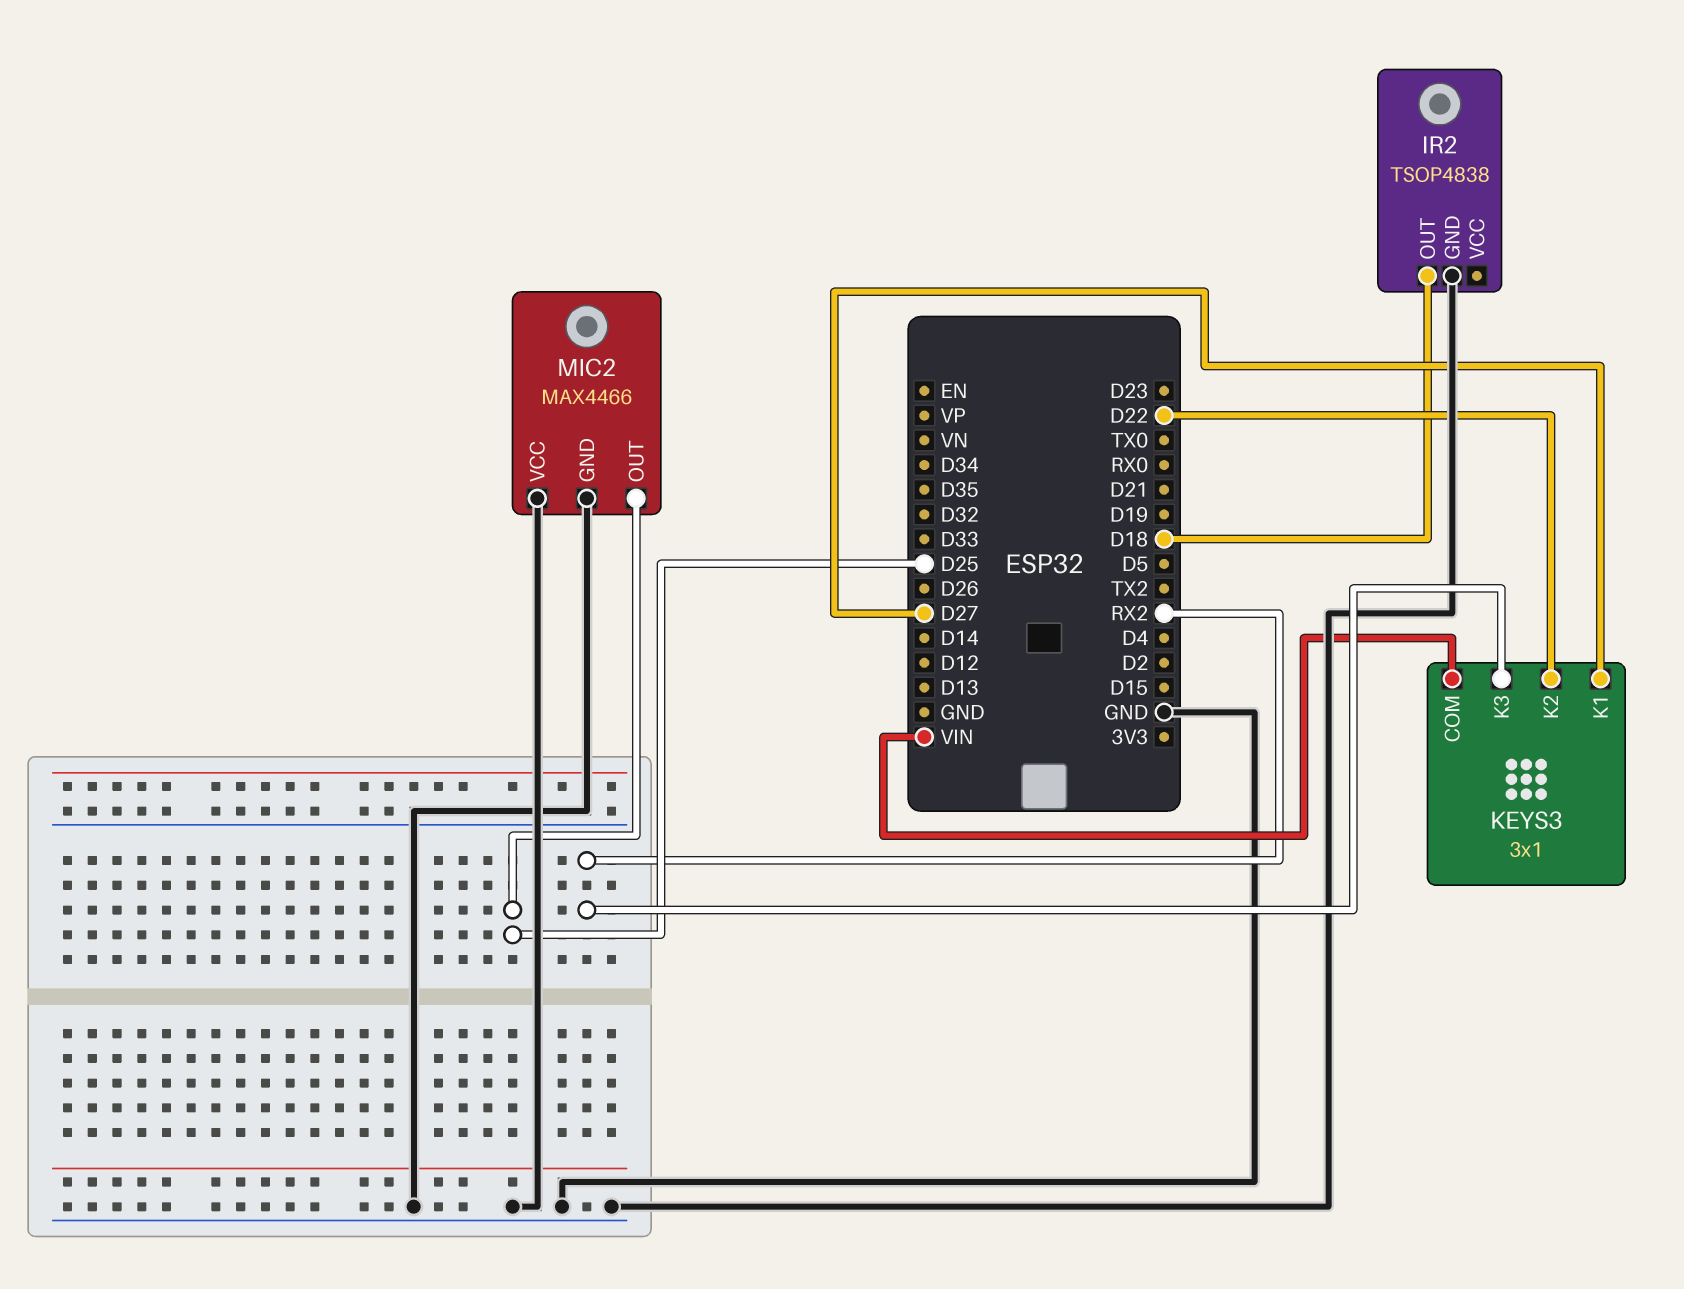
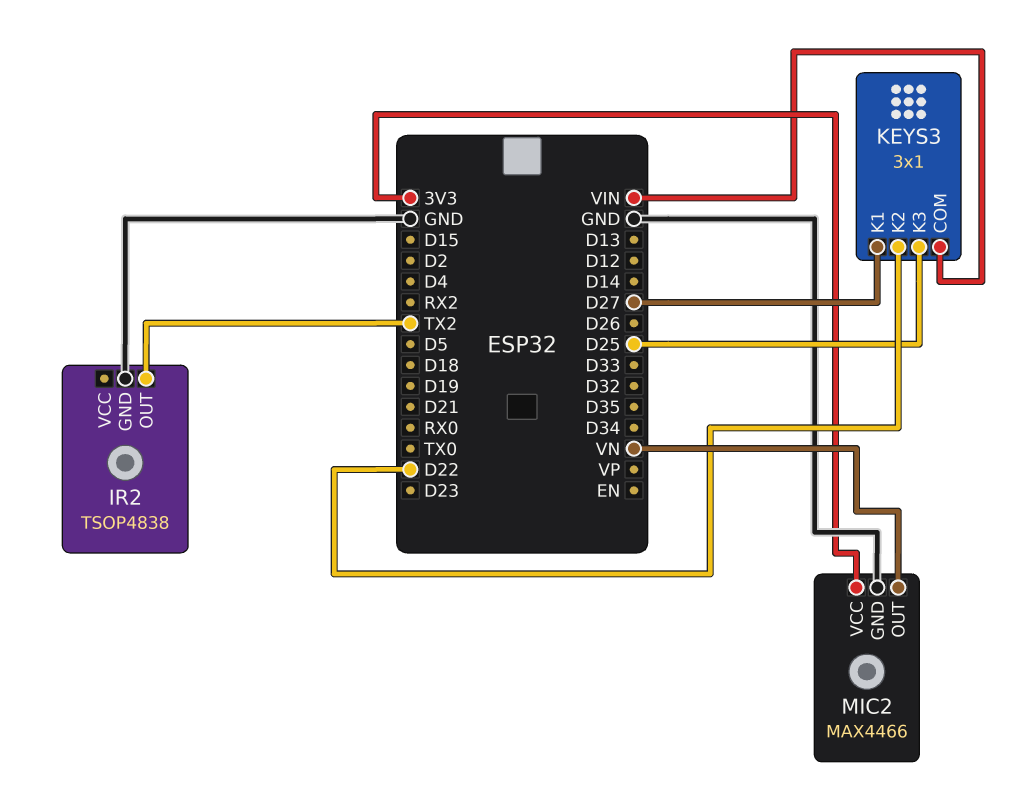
IR2 pin OUT: D18 -> TX2
KEYS3 pin K3: RX2 -> D25
MIC2 pin OUT: D25 -> VN
MIC2 pin VCC: GND -> 3V3

